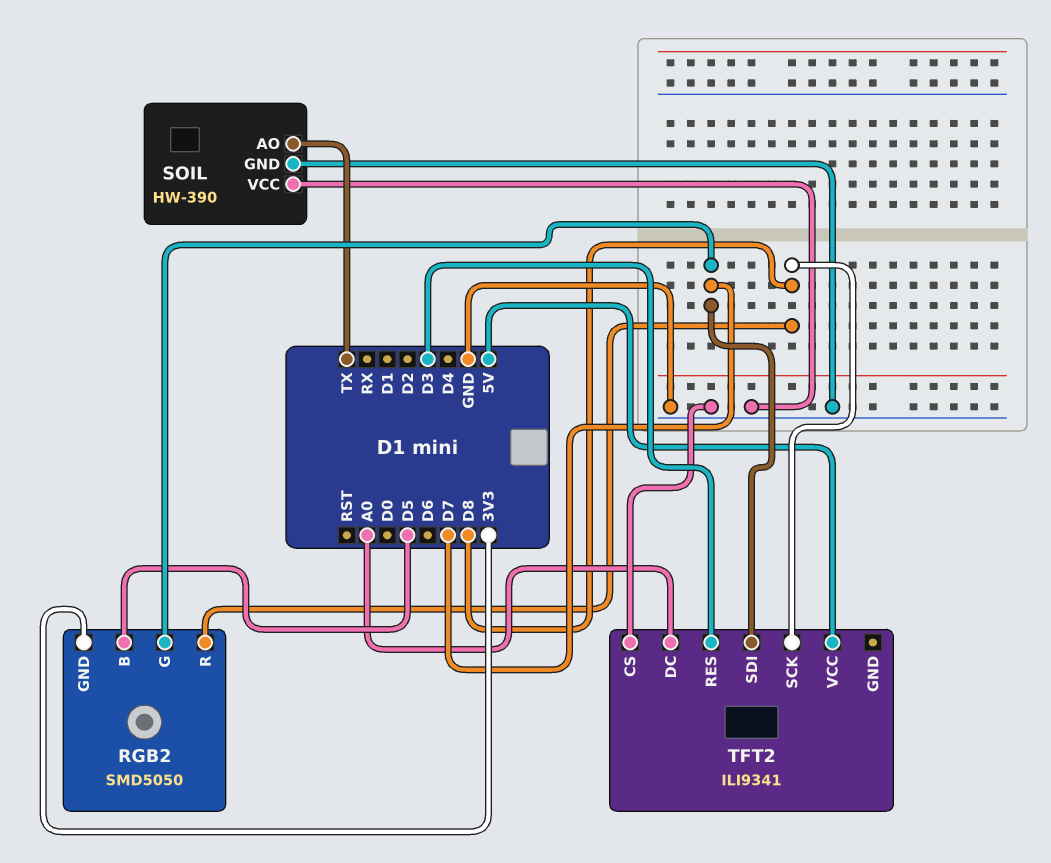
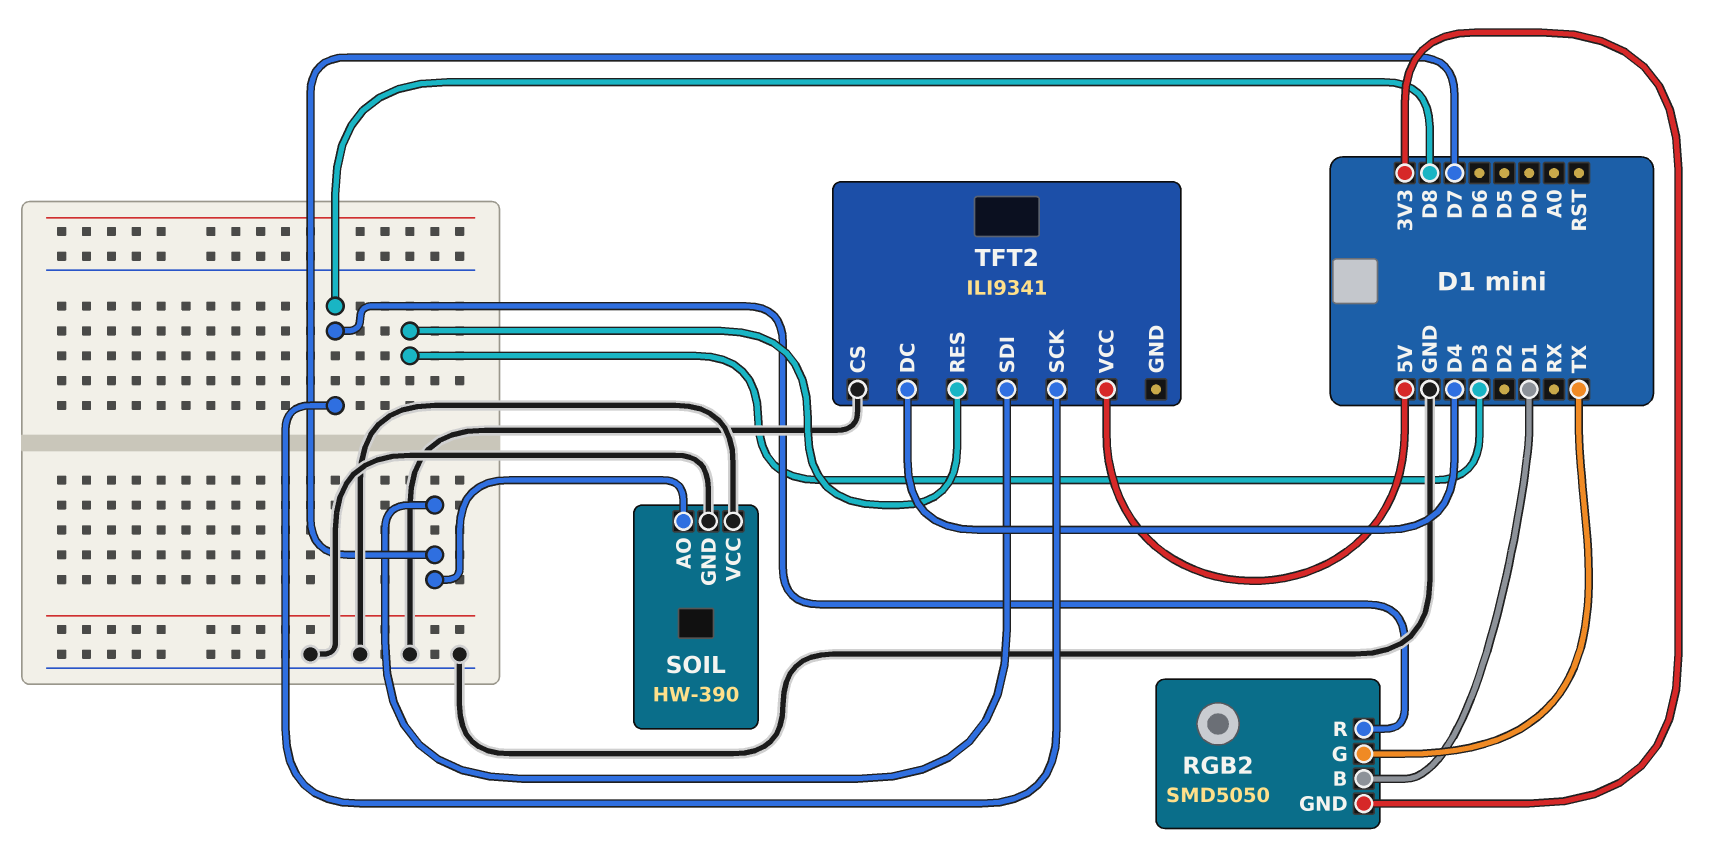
RGB2 pin B: D5 -> D1
RGB2 pin G: D7 -> TX
SOIL pin AO: TX -> D7
TFT2 pin DC: A0 -> D4

